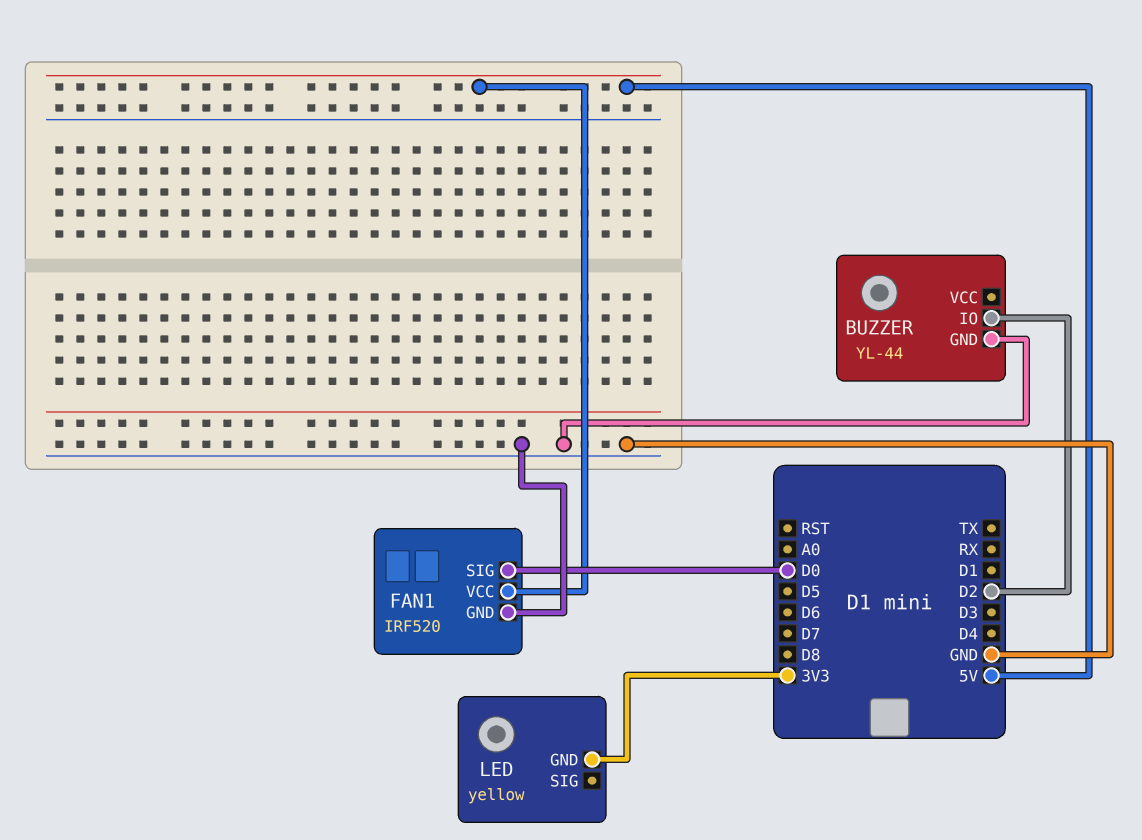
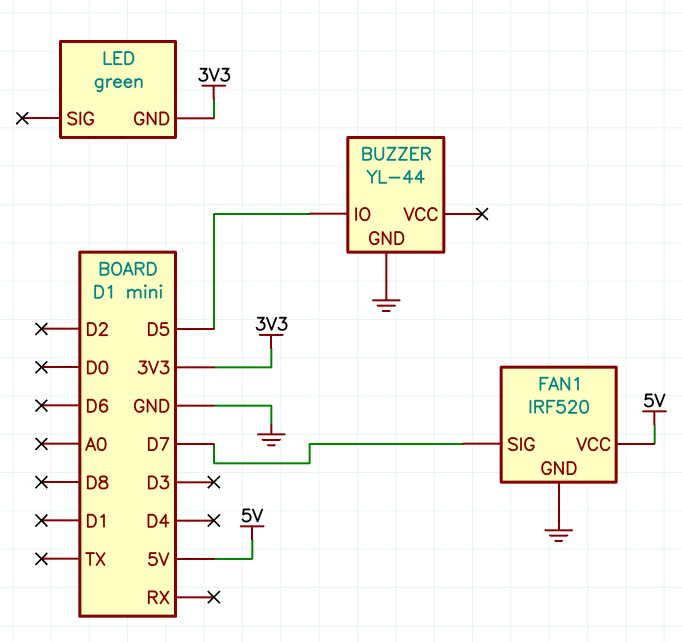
BUZZER pin IO: D2 -> D5
FAN1 pin SIG: D0 -> D7
LED: yellow -> green

